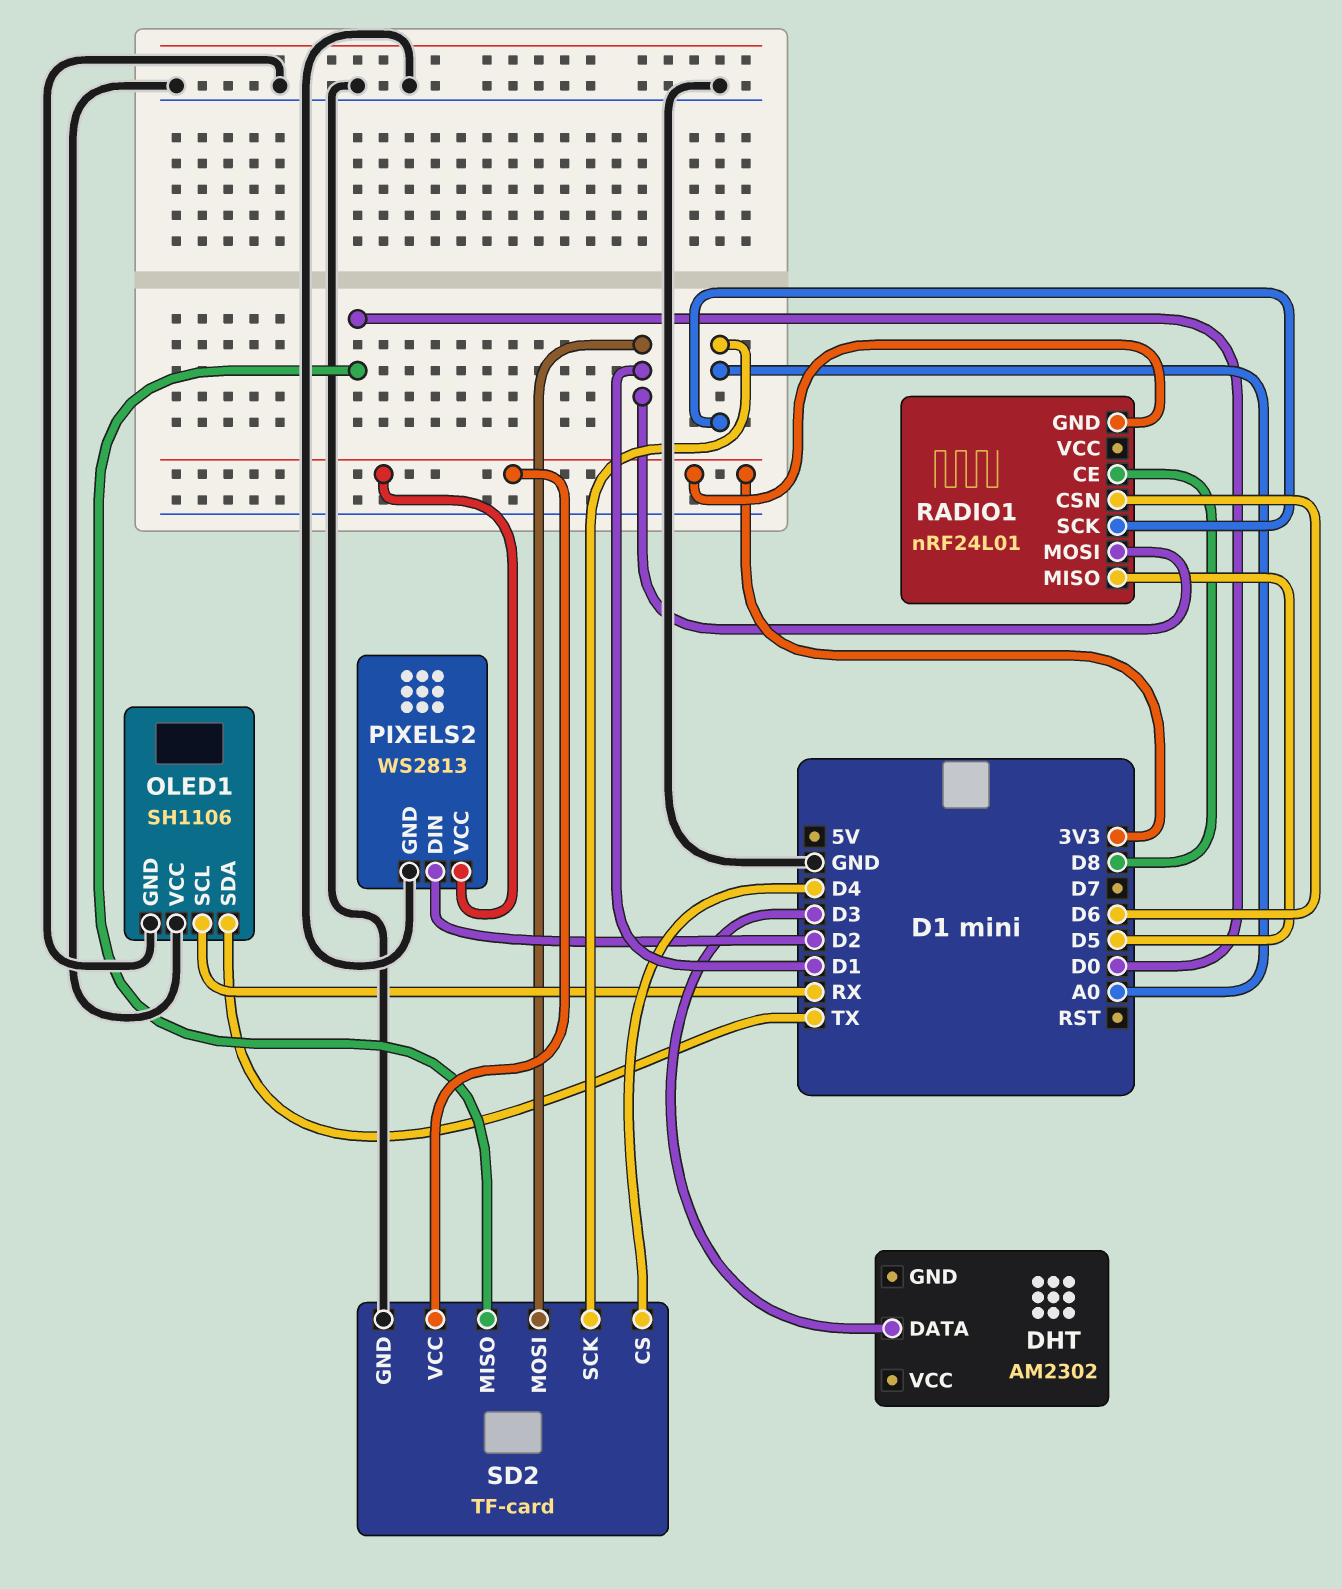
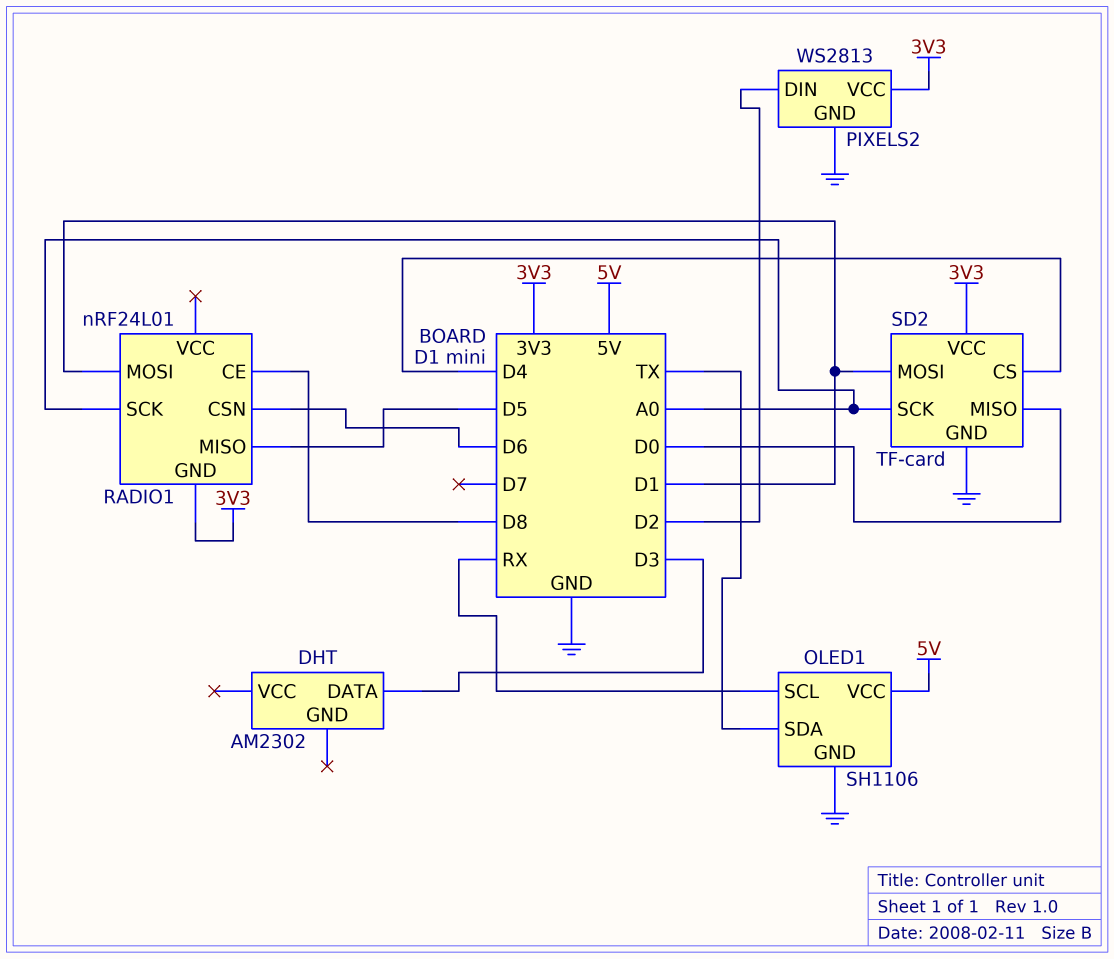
OLED1 pin VCC: GND -> 5V

